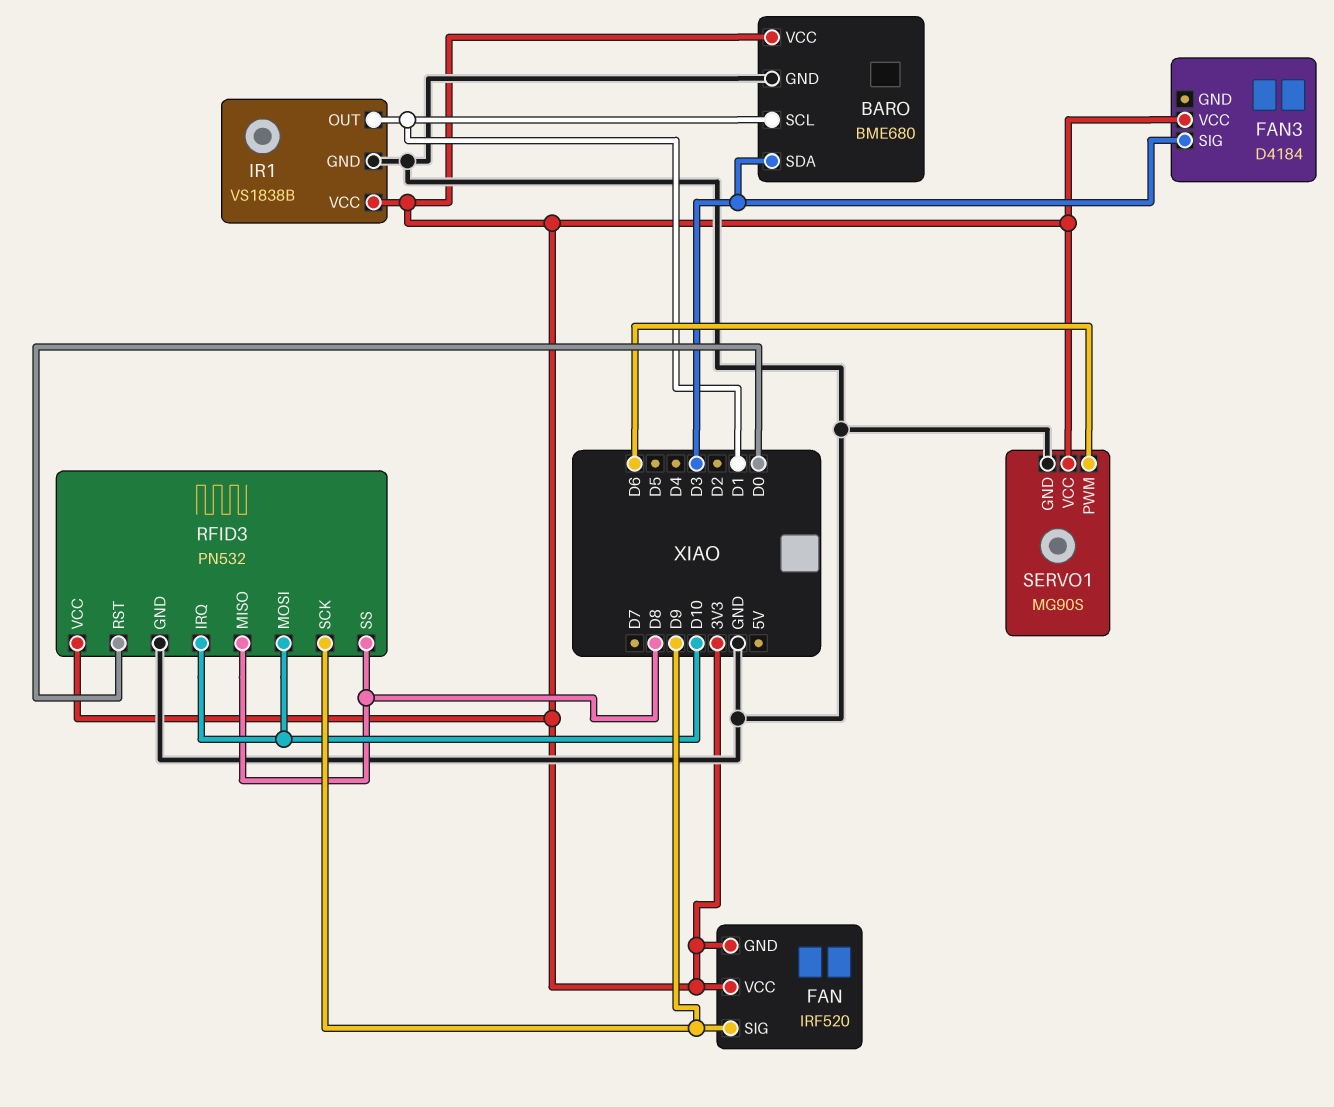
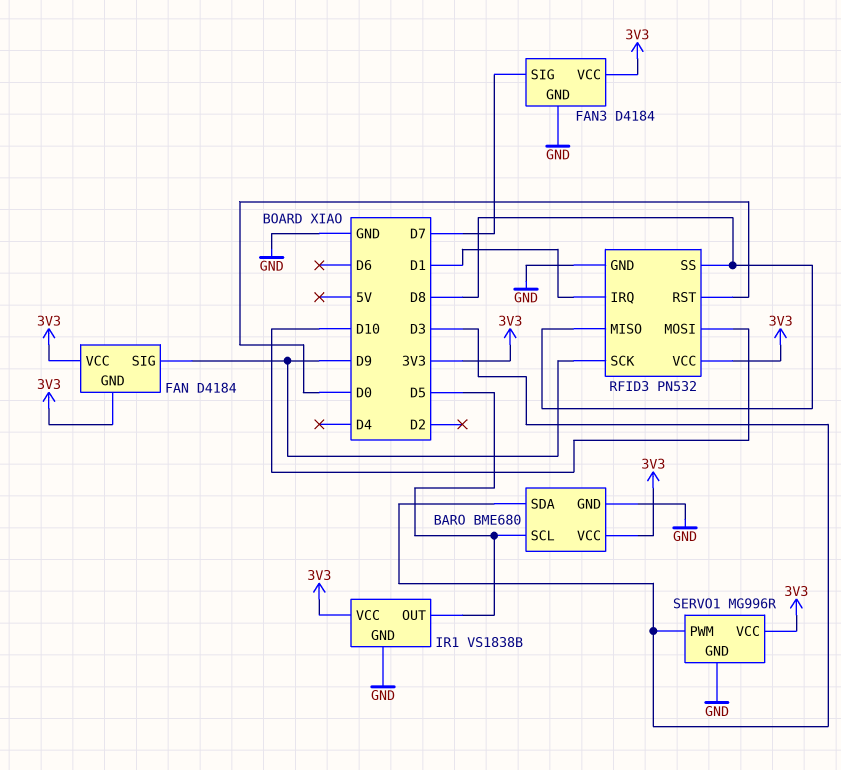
BARO pin SCL: D1 -> D5
FAN: IRF520 -> D4184
FAN3 pin GND: none -> GND
FAN3 pin SIG: D3 -> D7
IR1 pin OUT: D1 -> D5
RFID3 pin IRQ: D10 -> D1
SERVO1: MG90S -> MG996R
SERVO1 pin PWM: D6 -> D3

